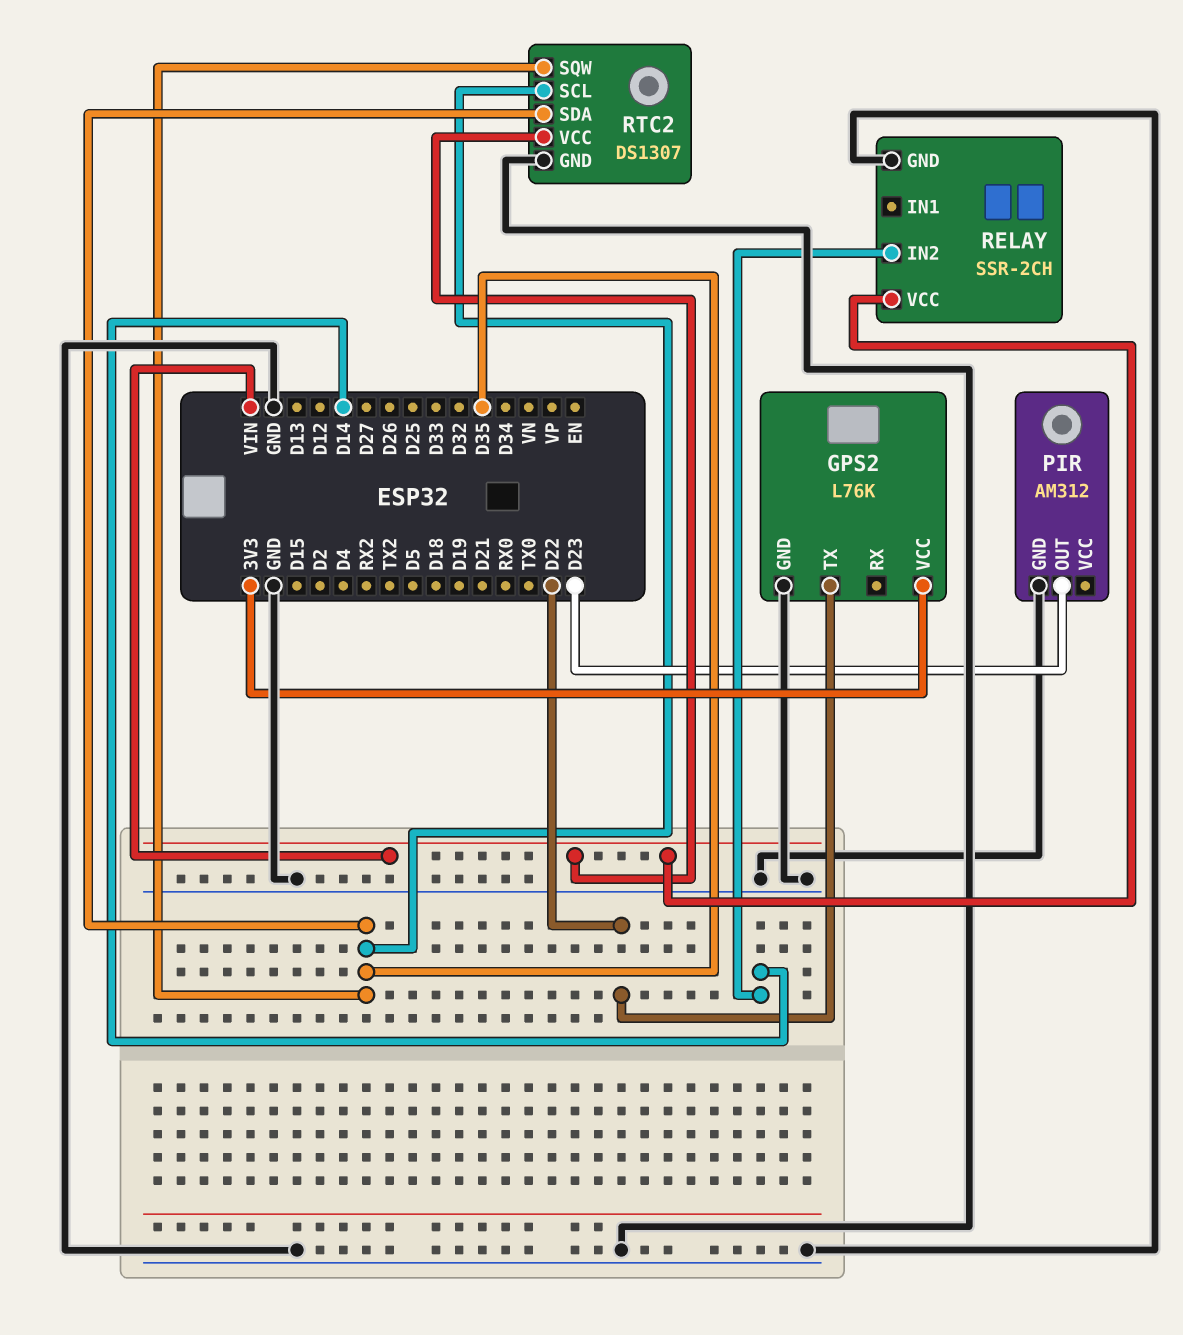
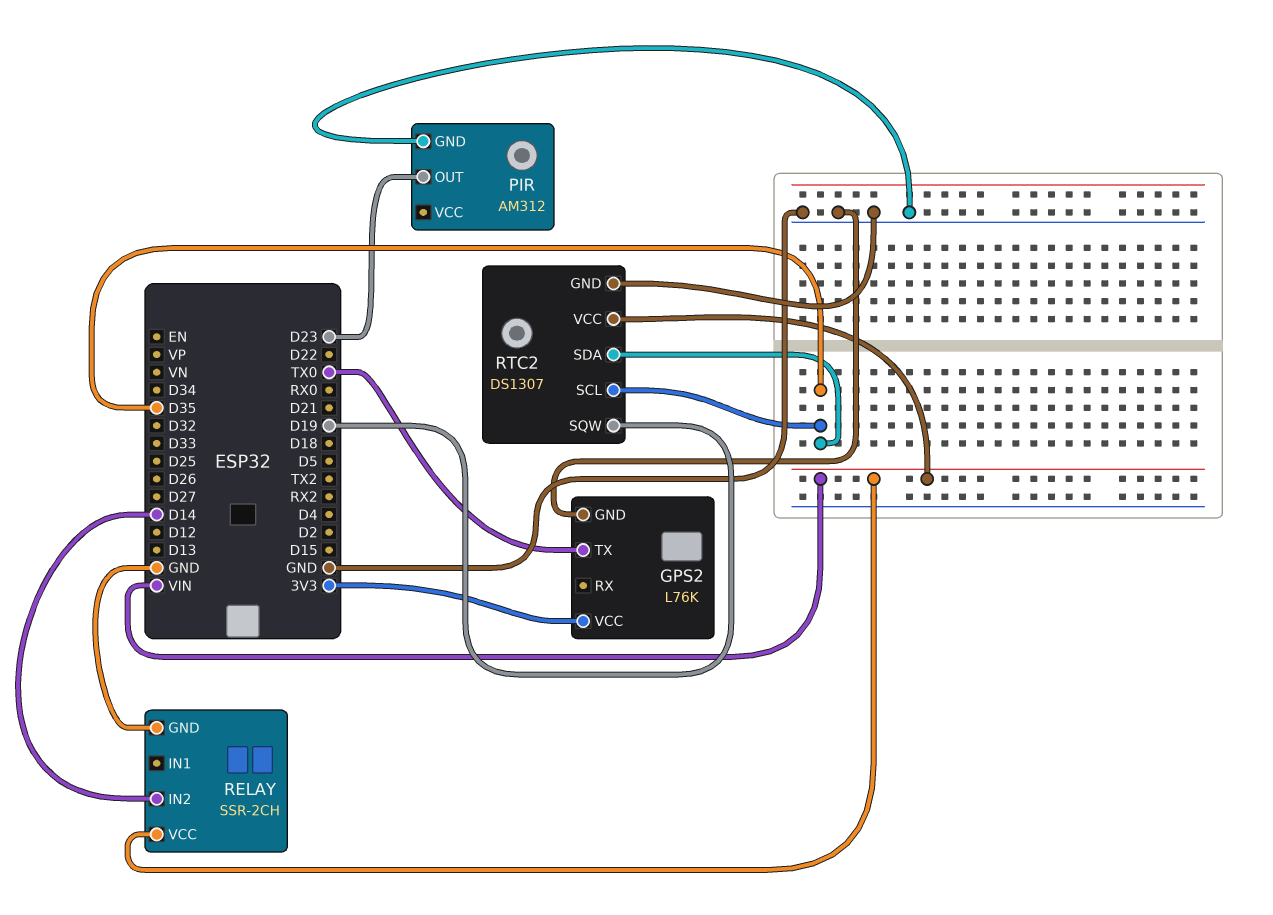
GPS2 pin TX: D22 -> TX0
RTC2 pin SQW: D35 -> D19

